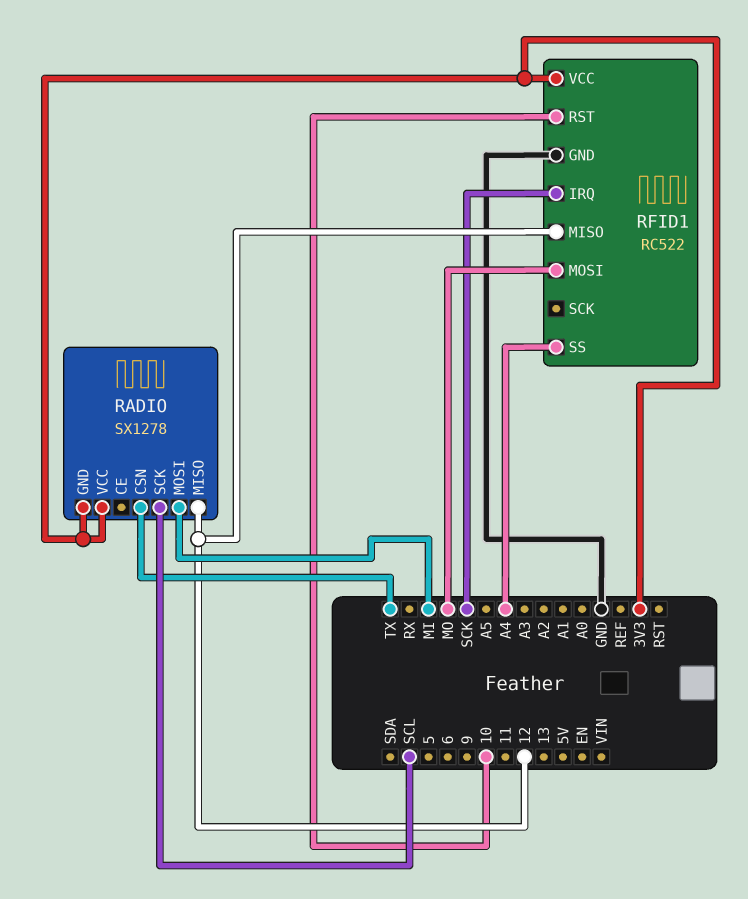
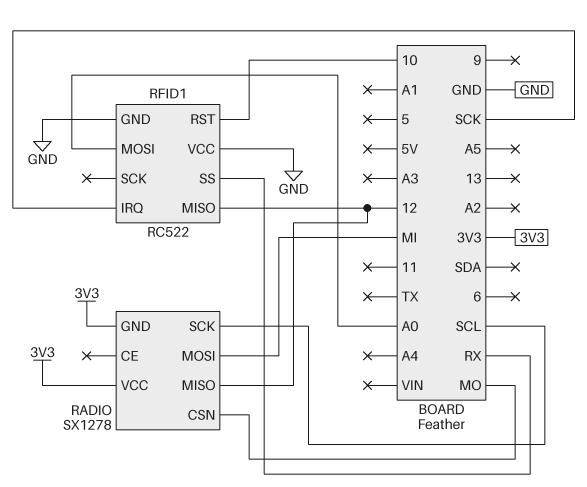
RADIO pin CSN: TX -> MO
RFID1 pin MOSI: MO -> A0
RFID1 pin SS: A4 -> RX
RFID1 pin VCC: 3V3 -> GND

